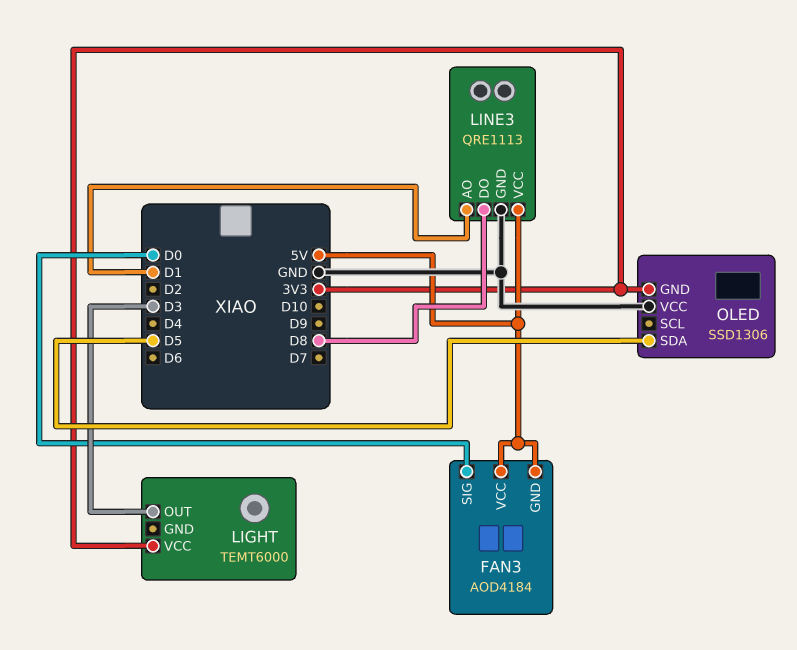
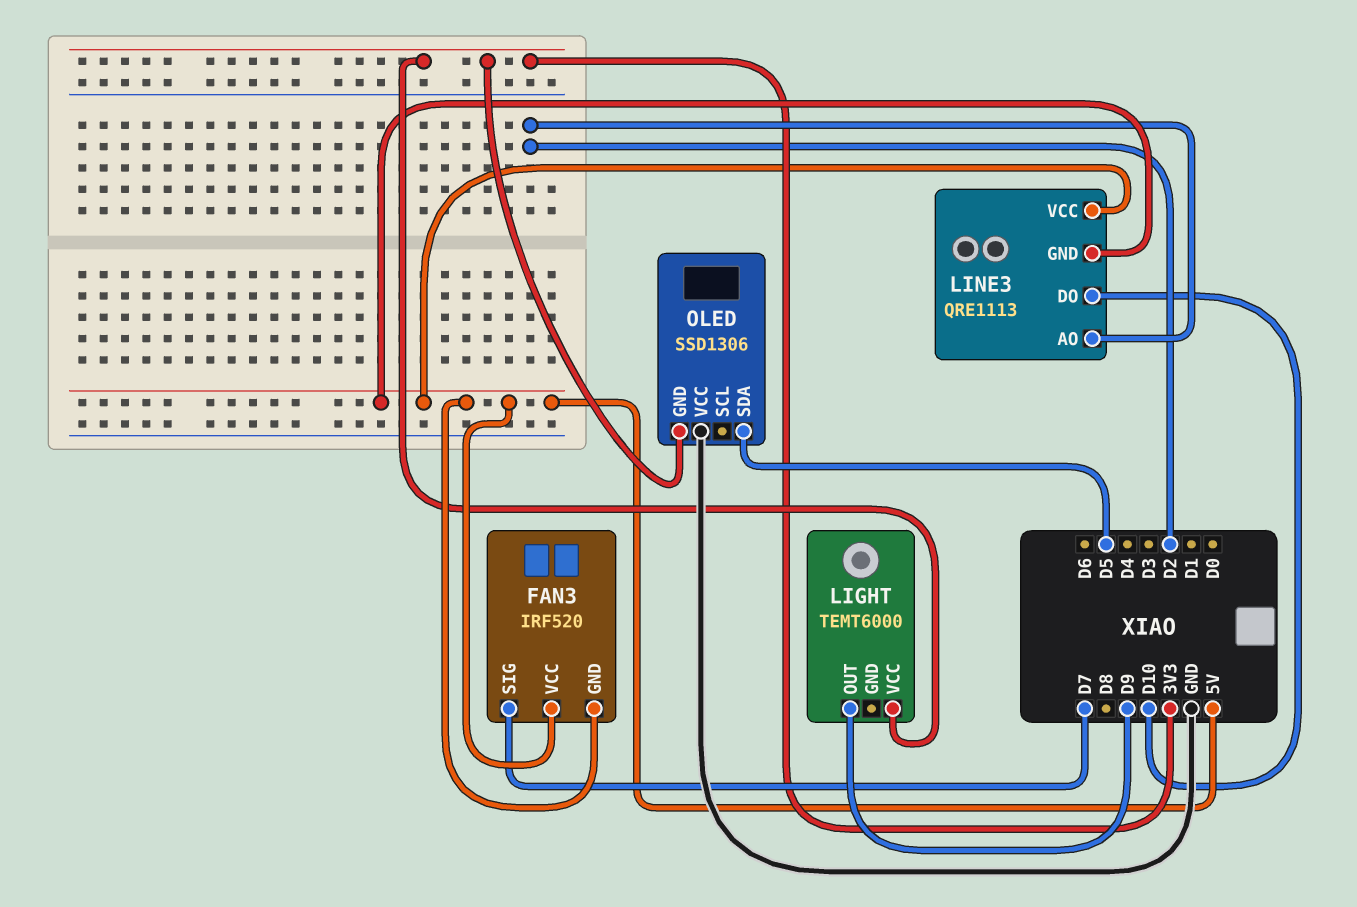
FAN3: AOD4184 -> IRF520
FAN3 pin SIG: D0 -> D7
LIGHT pin OUT: D3 -> D9
LINE3 pin AO: D1 -> D2
LINE3 pin DO: D8 -> D10
LINE3 pin GND: GND -> 5V

